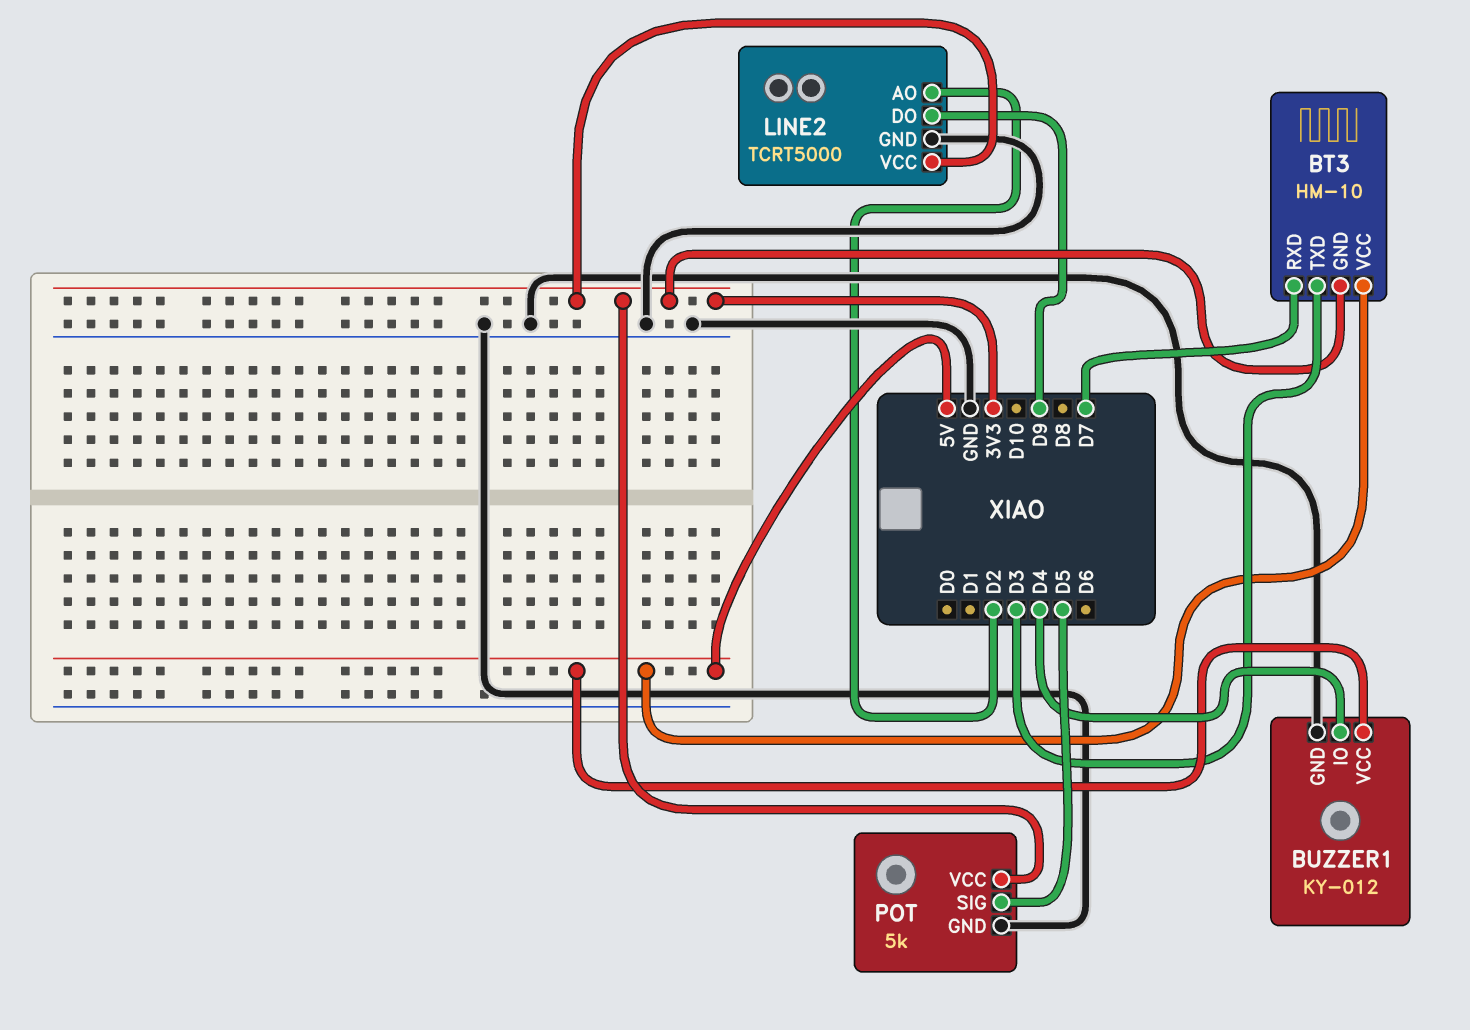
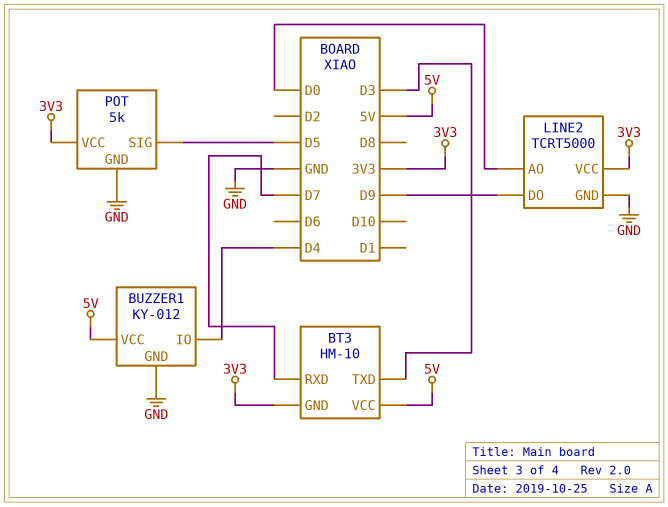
LINE2 pin AO: D2 -> D0

